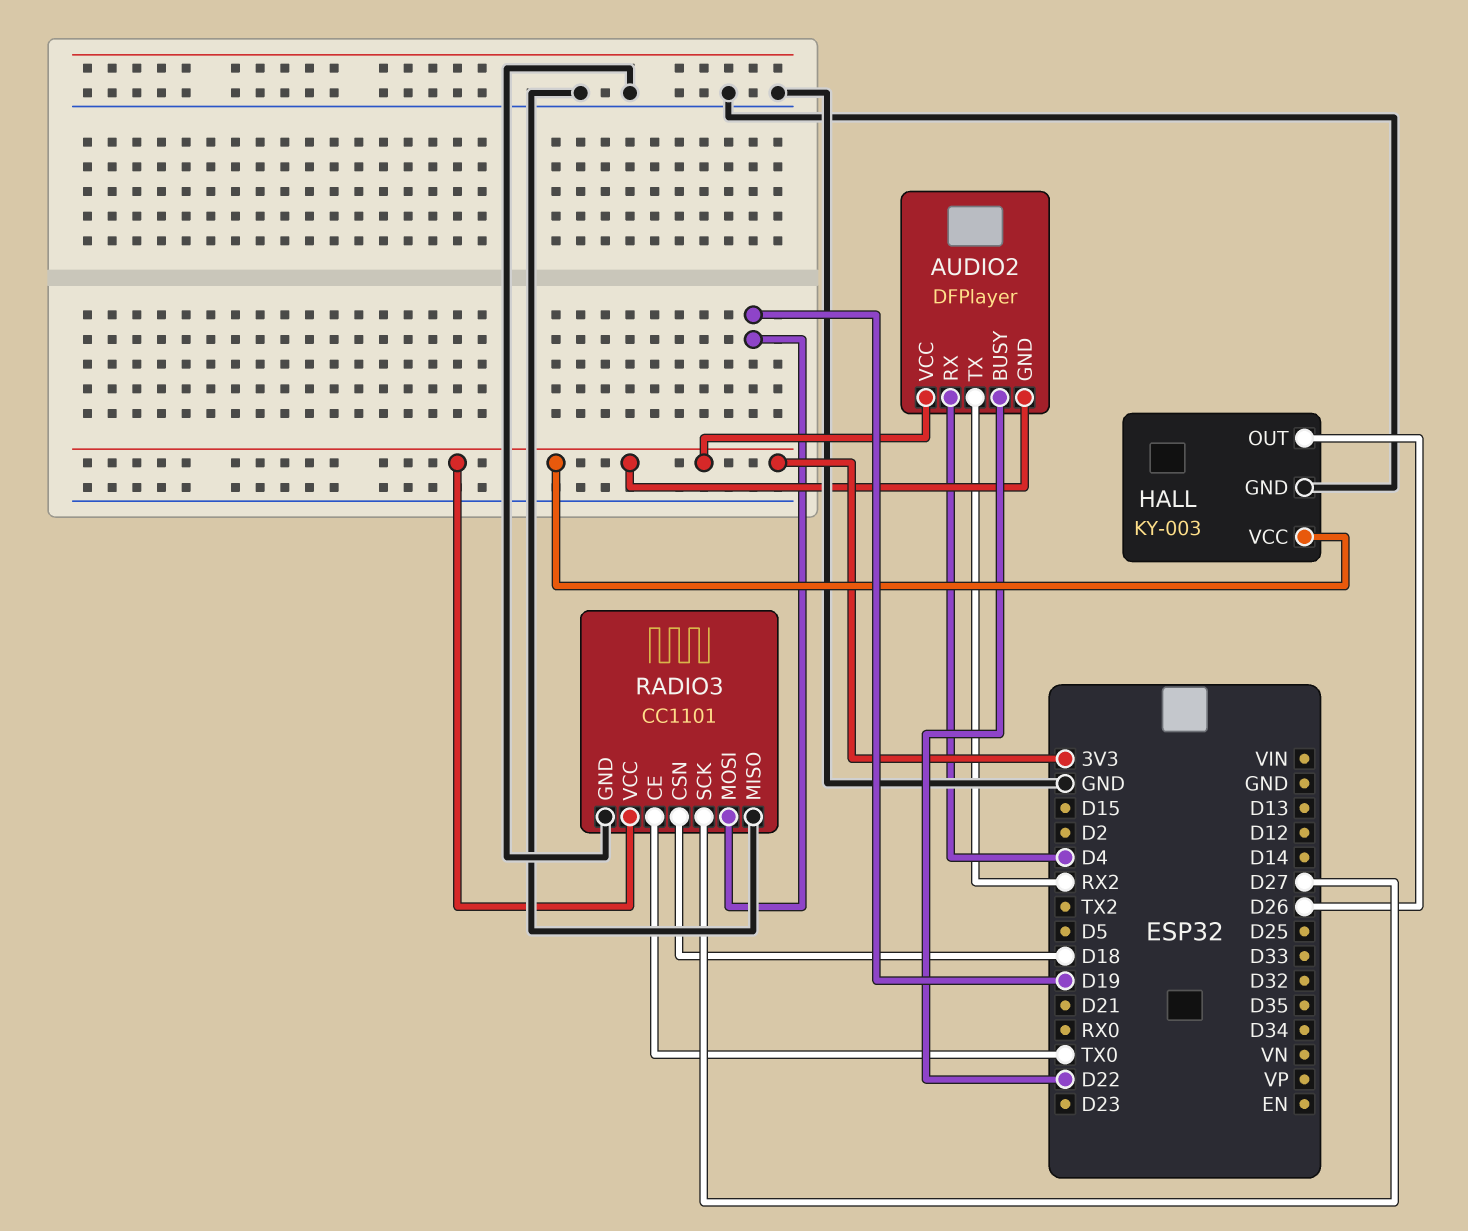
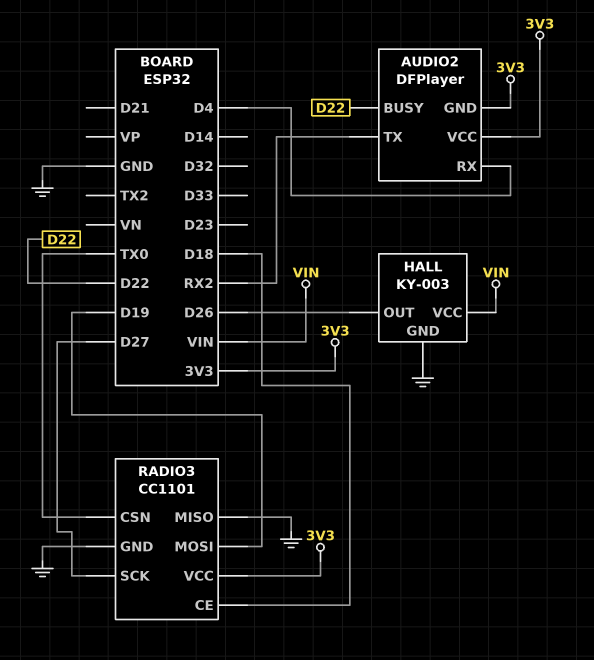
HALL pin VCC: 3V3 -> VIN
RADIO3 pin CE: TX0 -> D18
RADIO3 pin CSN: D18 -> TX0

